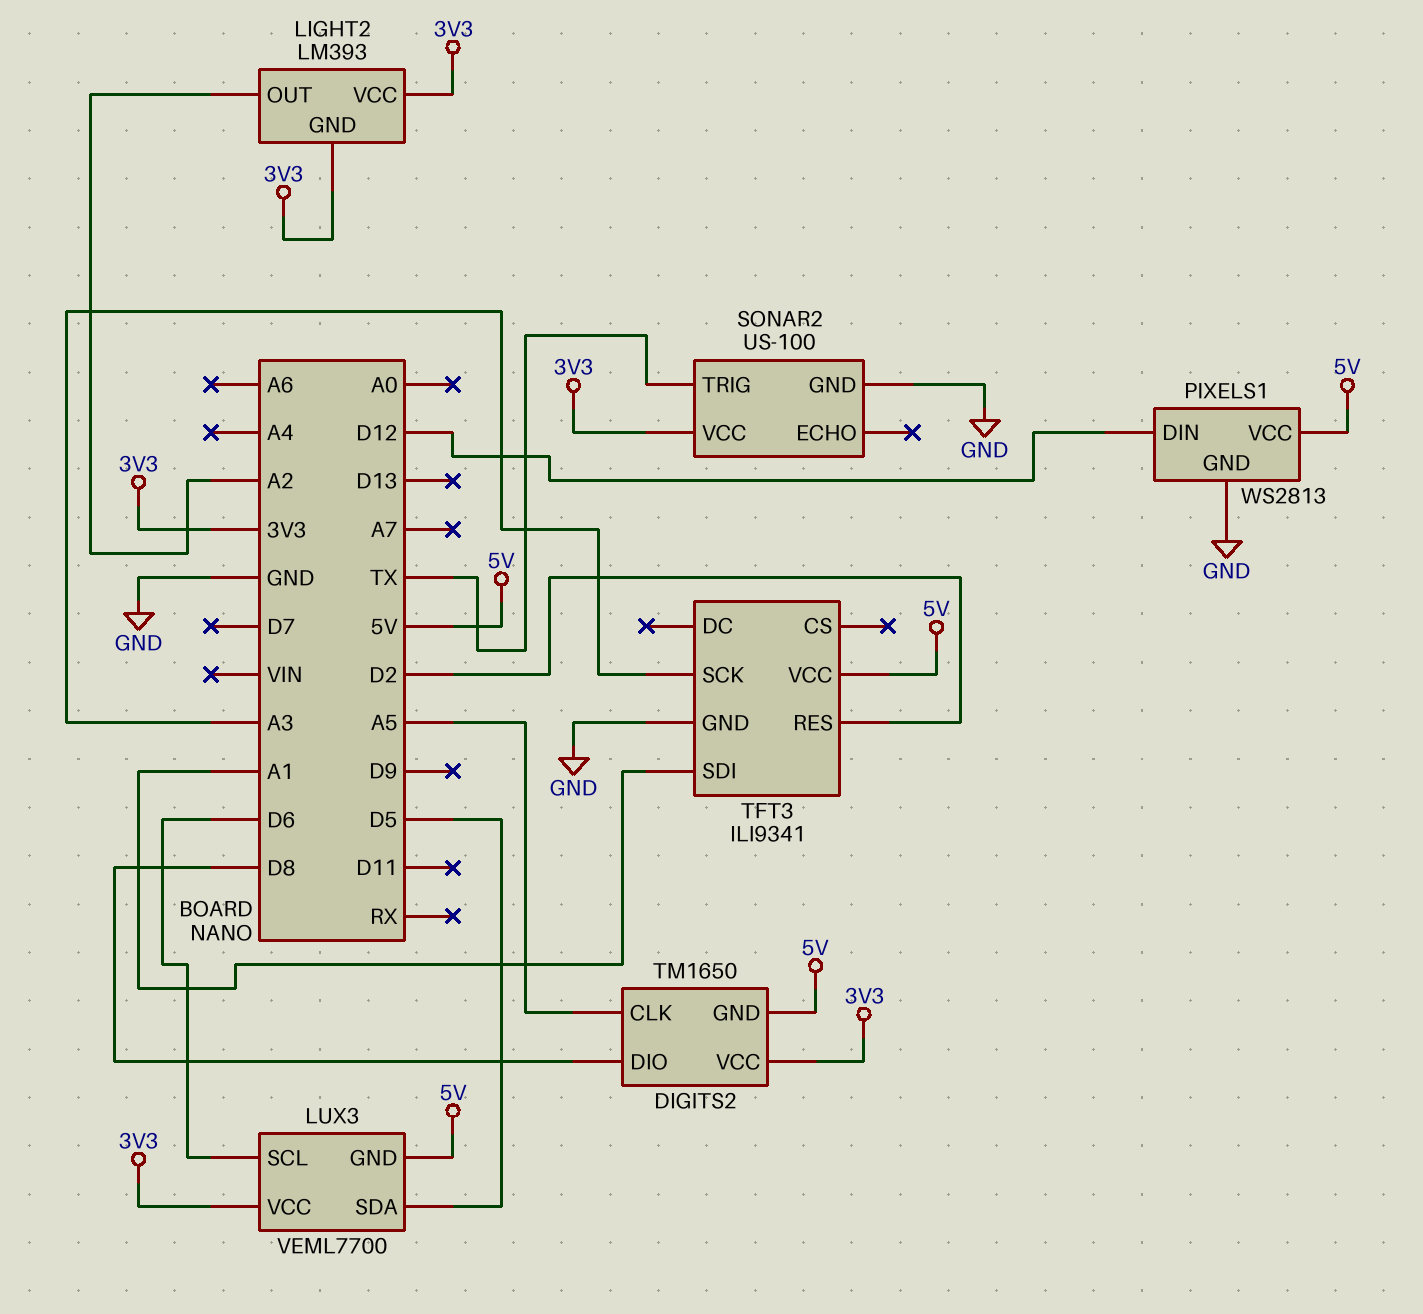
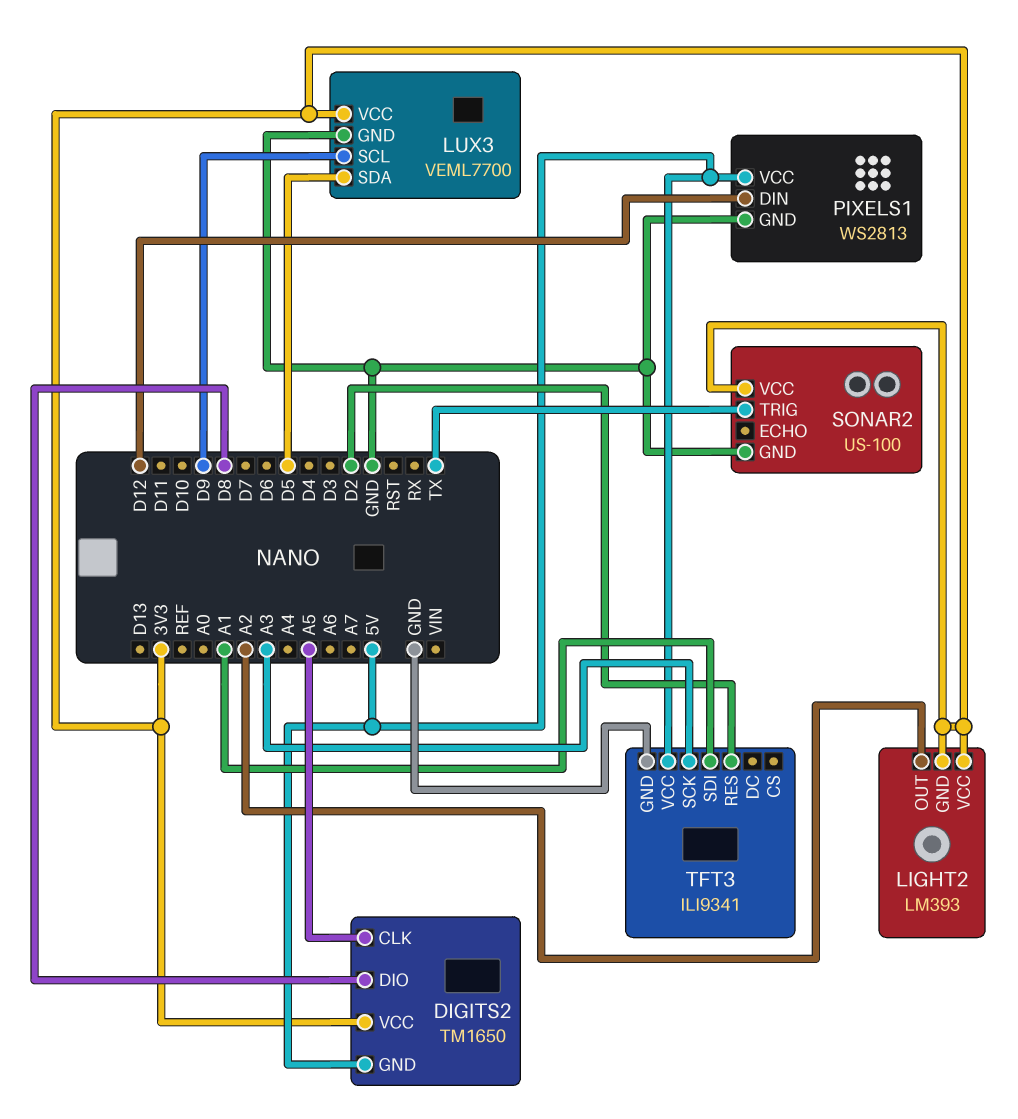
LUX3 pin GND: 5V -> GND
LUX3 pin SCL: D6 -> D9

